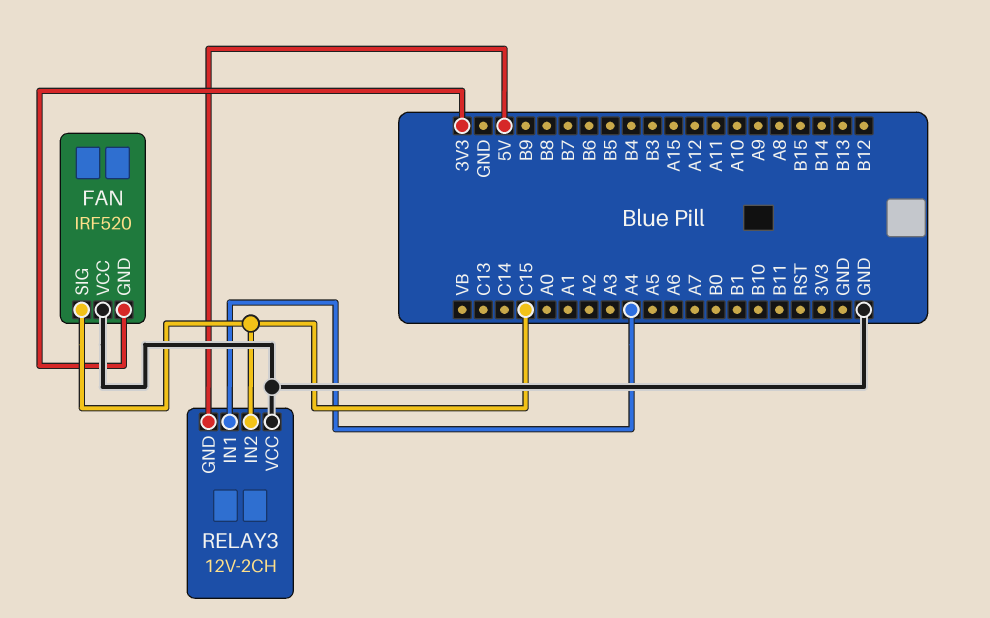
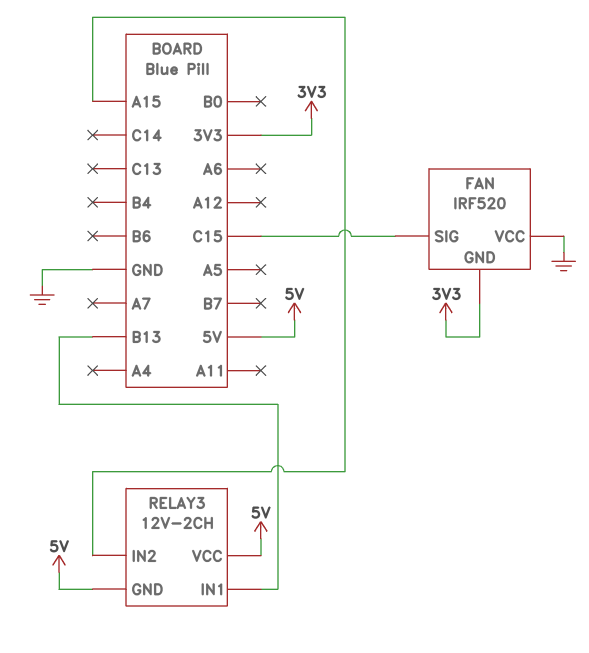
RELAY3 pin IN1: A4 -> B13
RELAY3 pin IN2: C15 -> A15
RELAY3 pin VCC: GND -> 5V

